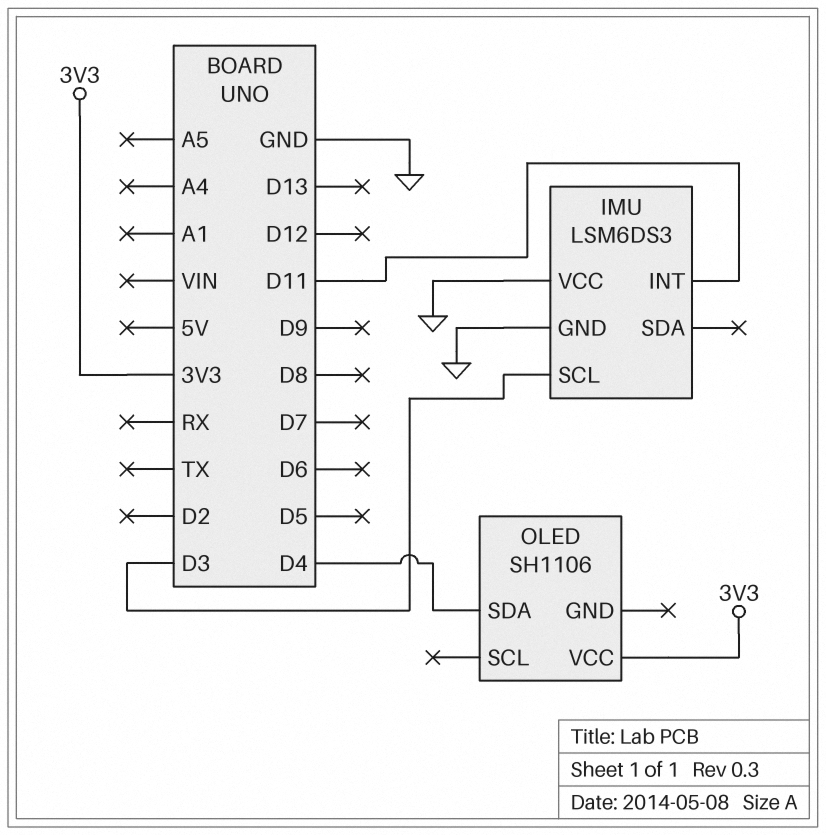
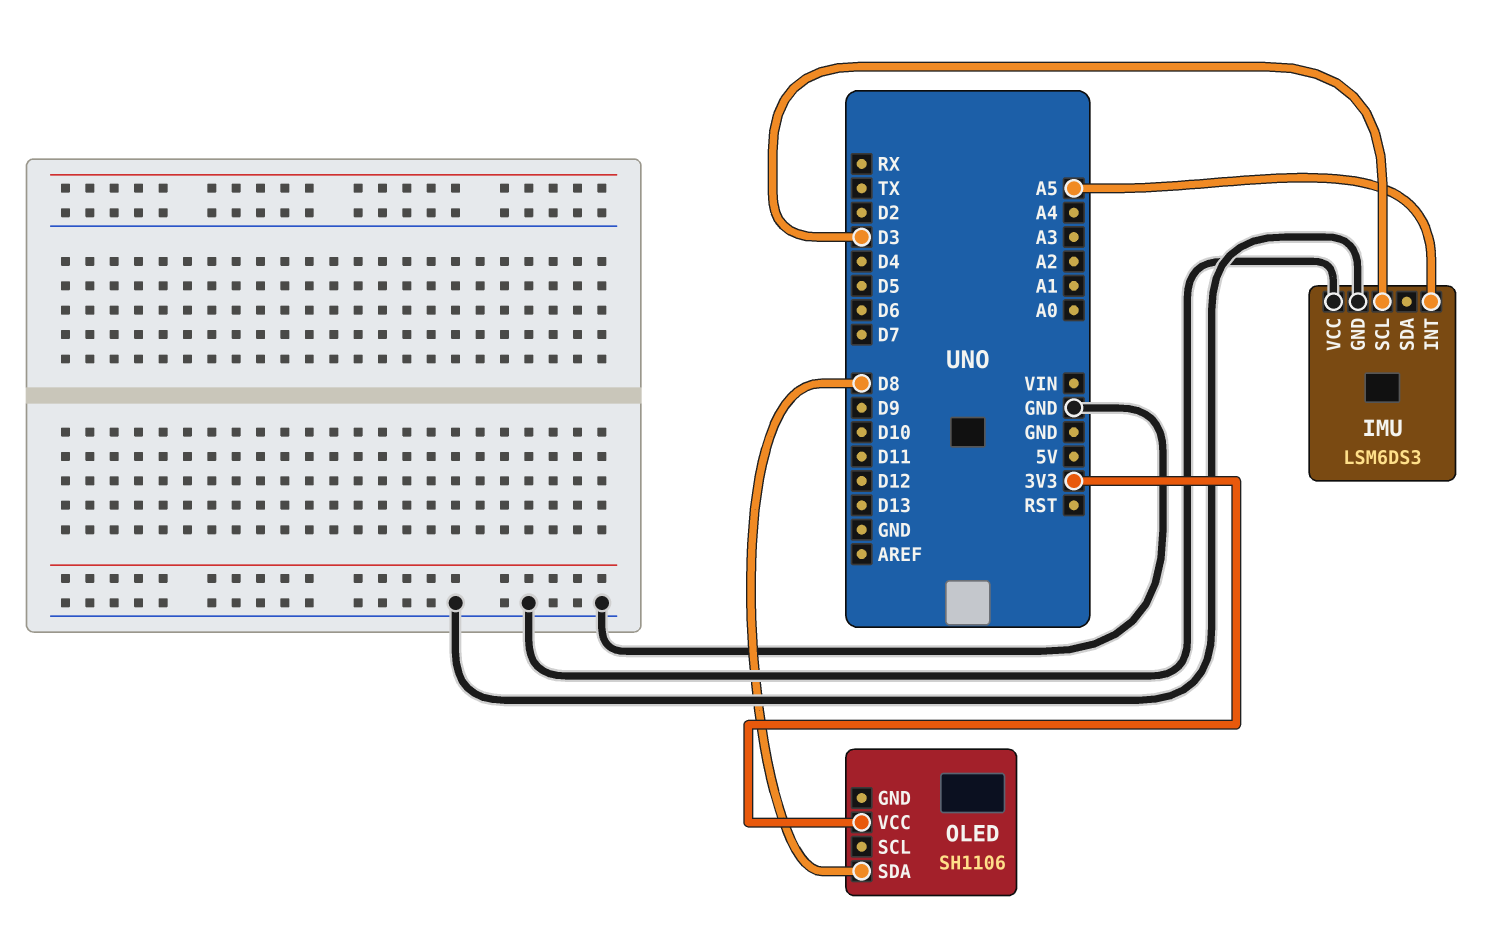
IMU pin INT: D11 -> A5
OLED pin SDA: D4 -> D8

